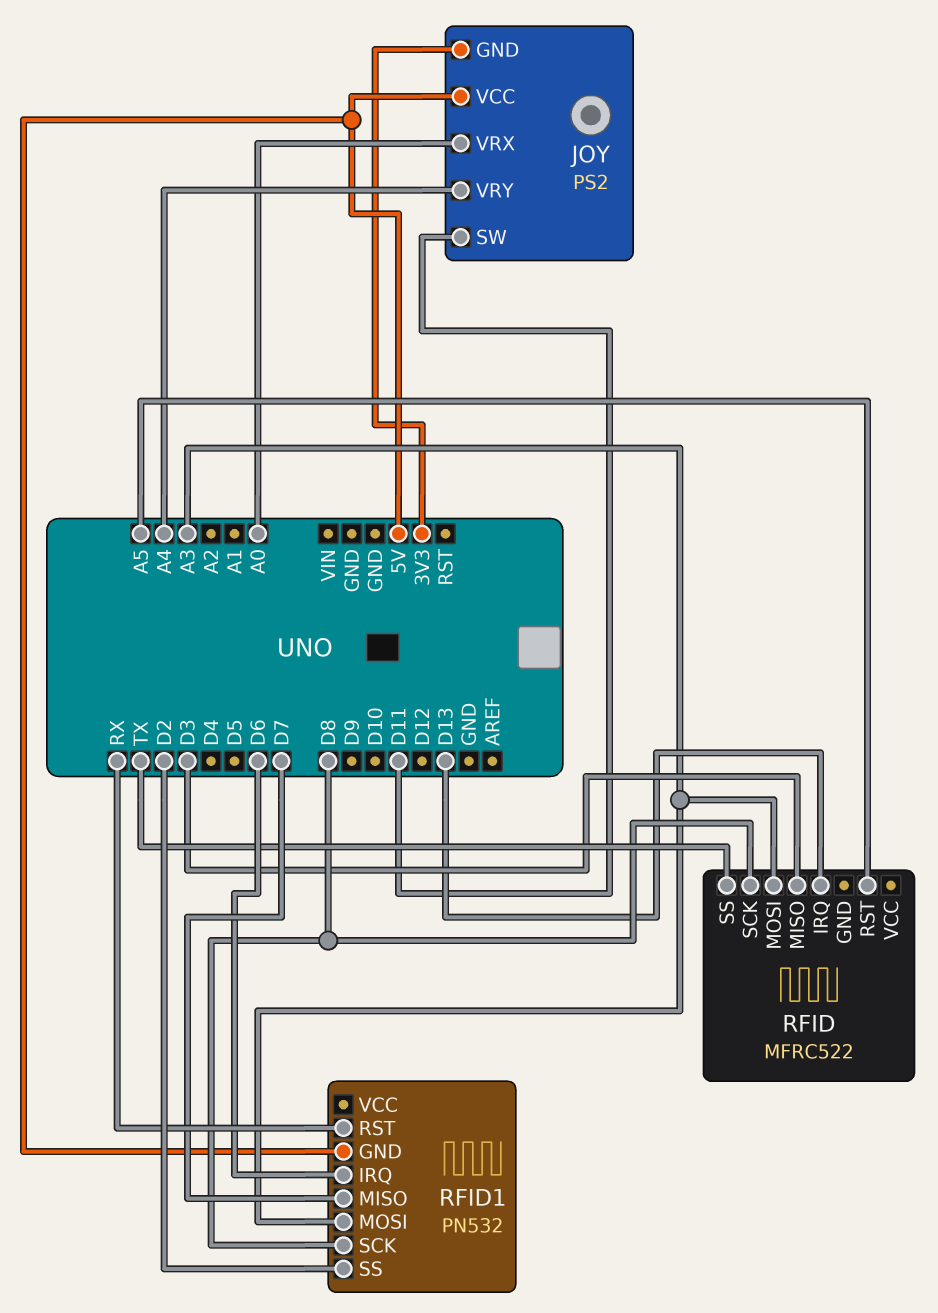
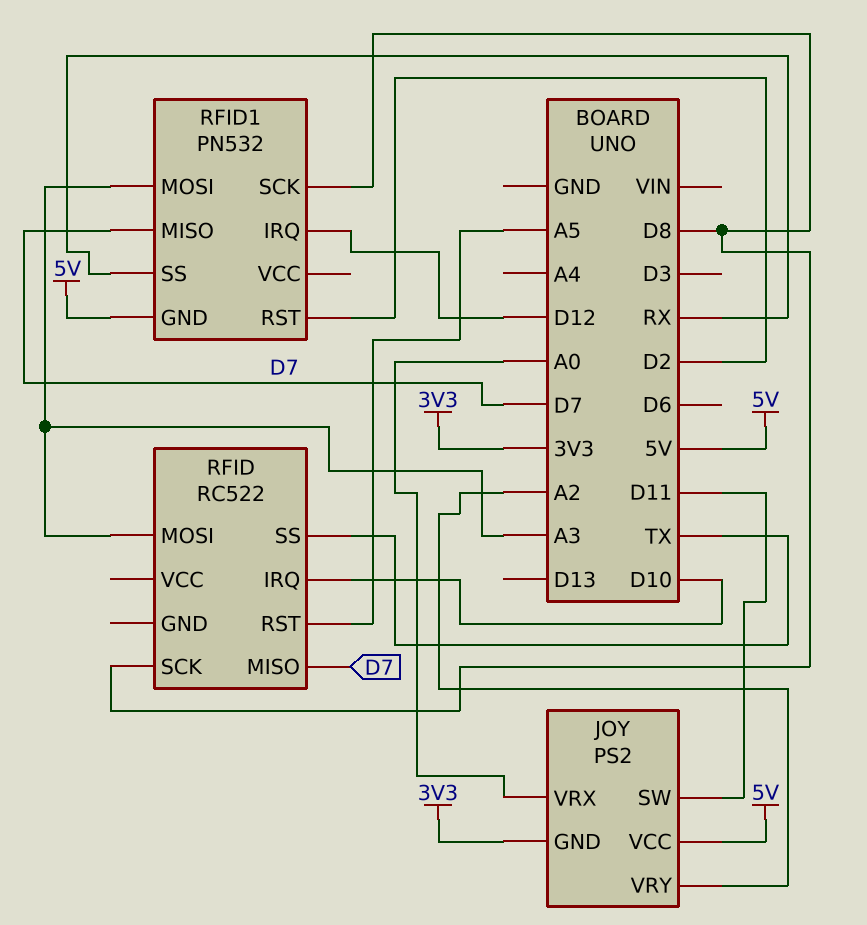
JOY pin VRY: A4 -> A2
RFID: MFRC522 -> RC522
RFID pin IRQ: D13 -> D10
RFID pin MISO: D3 -> D7
RFID1 pin IRQ: D6 -> D12
RFID1 pin RST: RX -> D2
RFID1 pin SS: D2 -> RX

